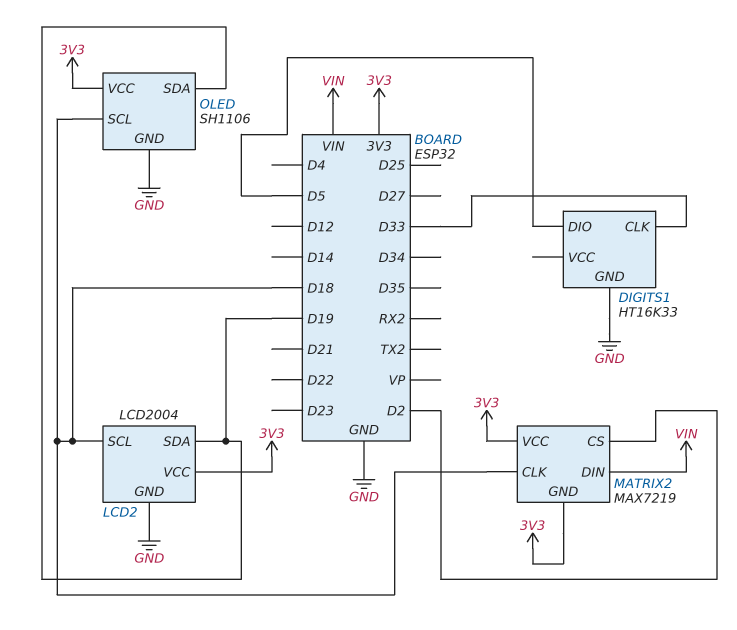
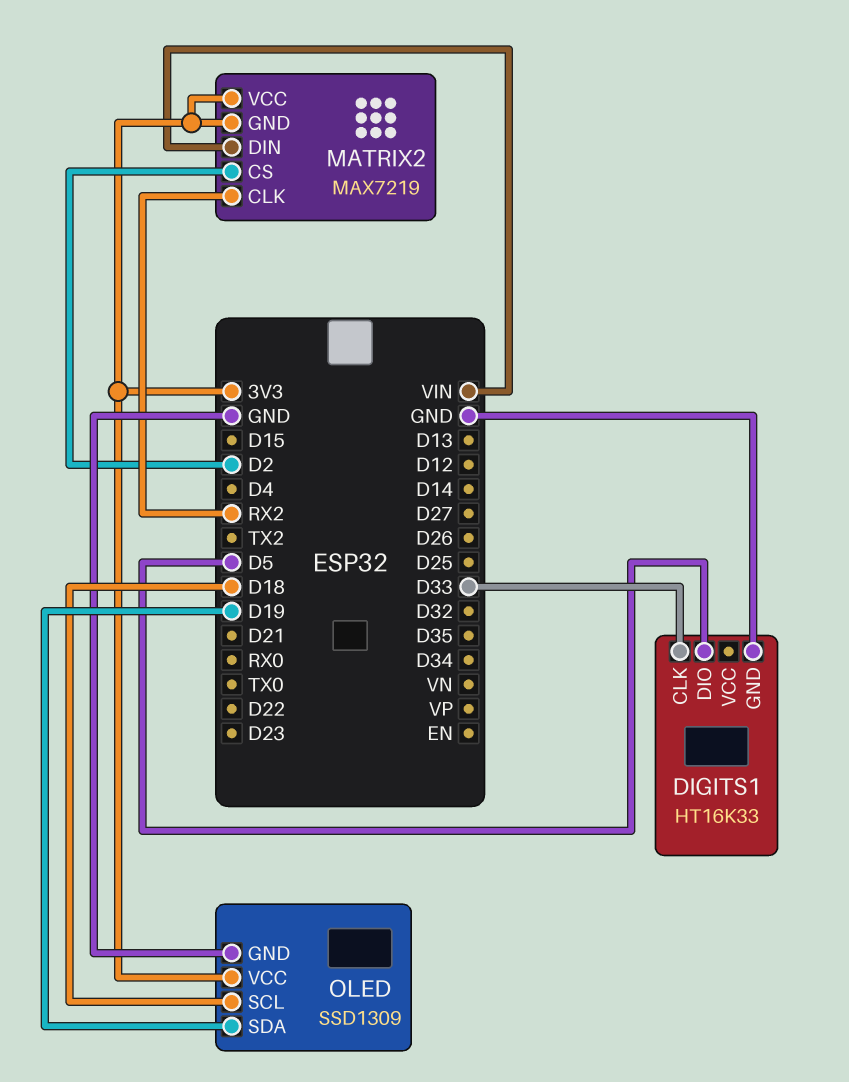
LCD2: LCD2004 -> none
LCD2 pin GND: GND -> none
LCD2 pin SCL: D18 -> none
LCD2 pin SDA: D19 -> none
LCD2 pin VCC: 3V3 -> none
MATRIX2 pin CLK: D18 -> RX2
OLED: SH1106 -> SSD1309

